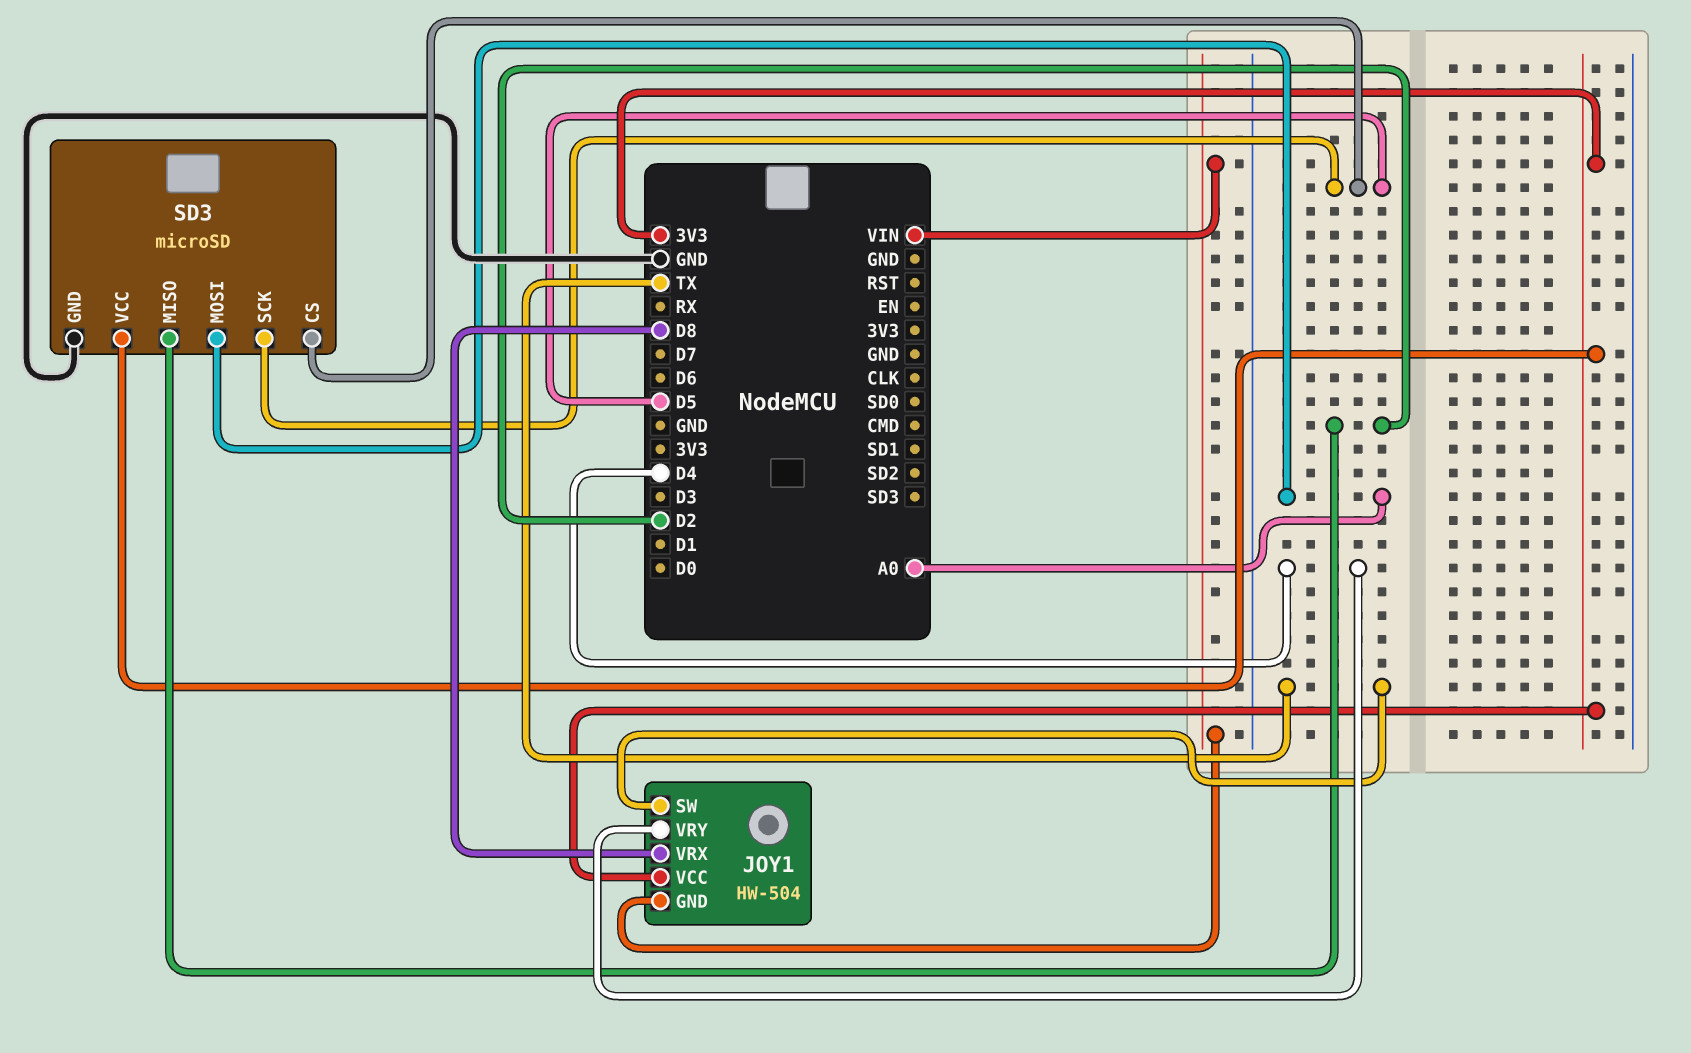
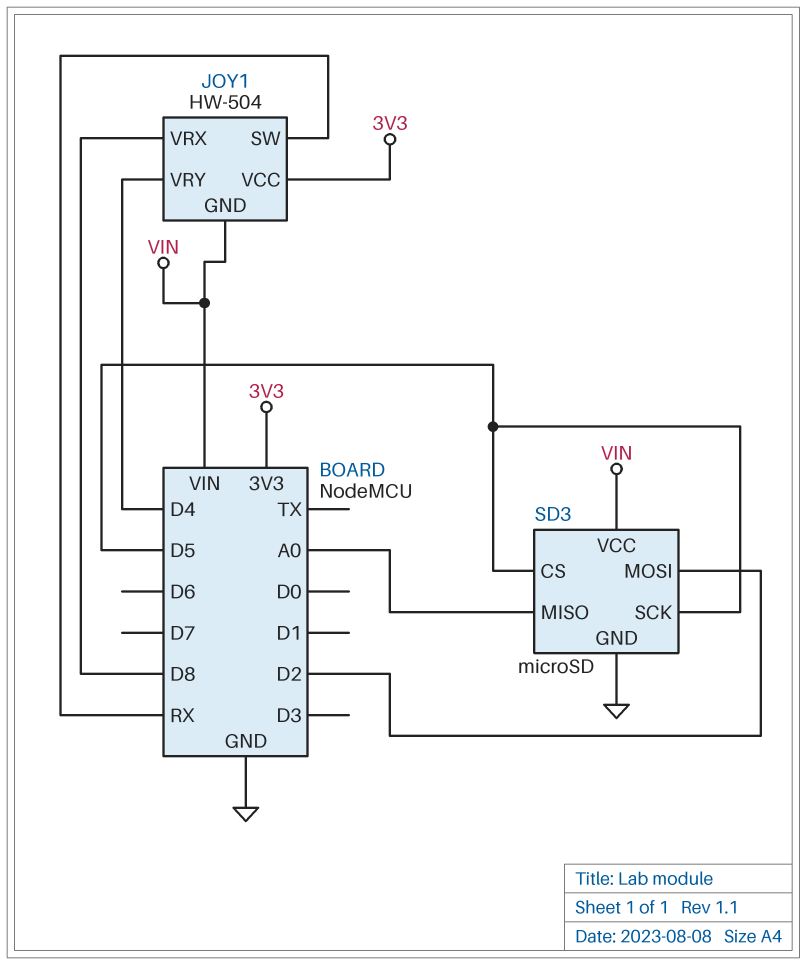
JOY1 pin SW: TX -> RX
SD3 pin MISO: D2 -> A0
SD3 pin MOSI: A0 -> D2
SD3 pin VCC: 3V3 -> VIN

